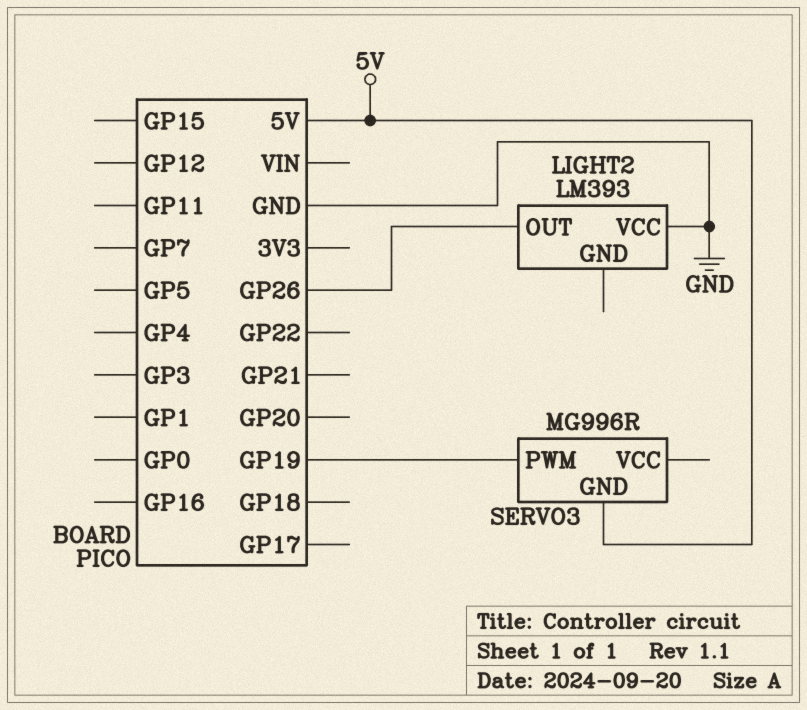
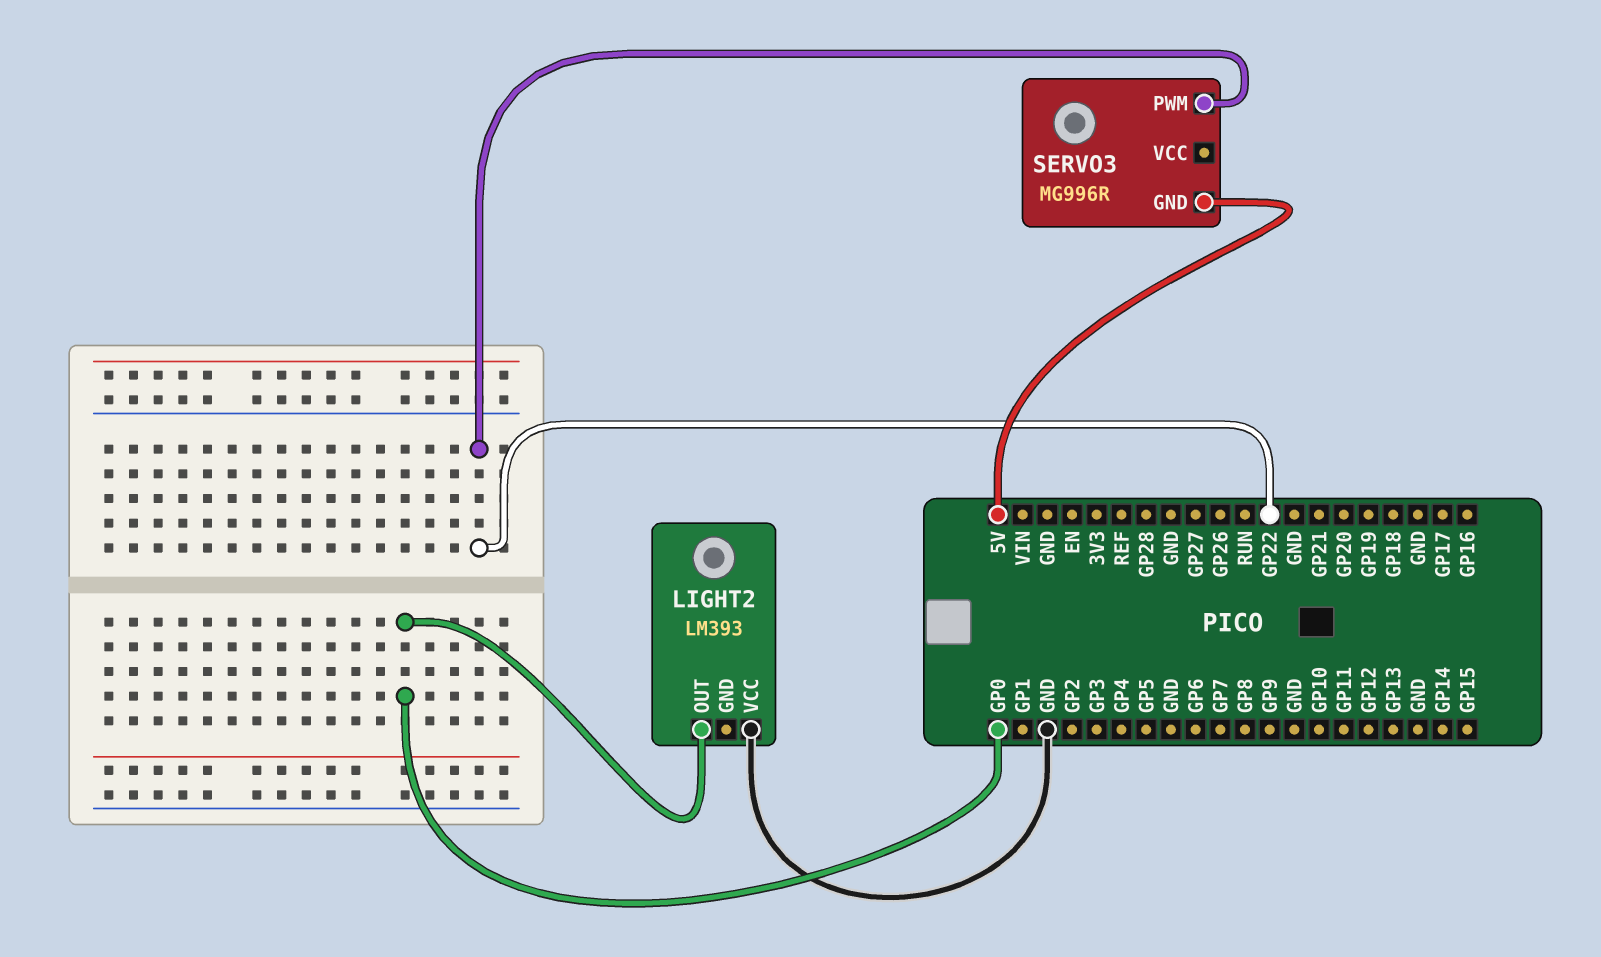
LIGHT2 pin OUT: GP26 -> GP0
SERVO3 pin PWM: GP19 -> GP22

